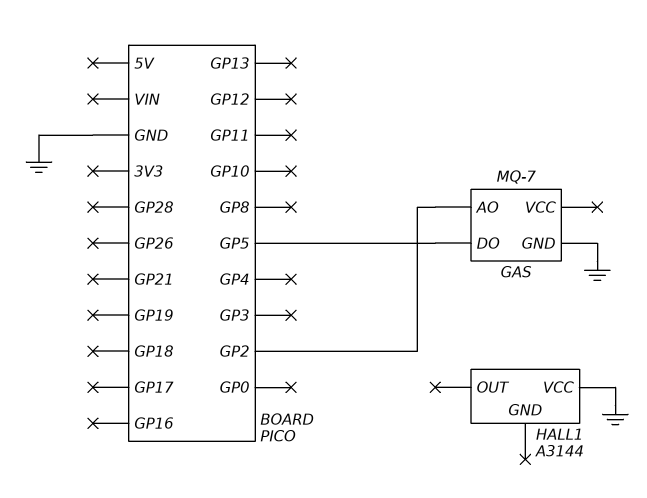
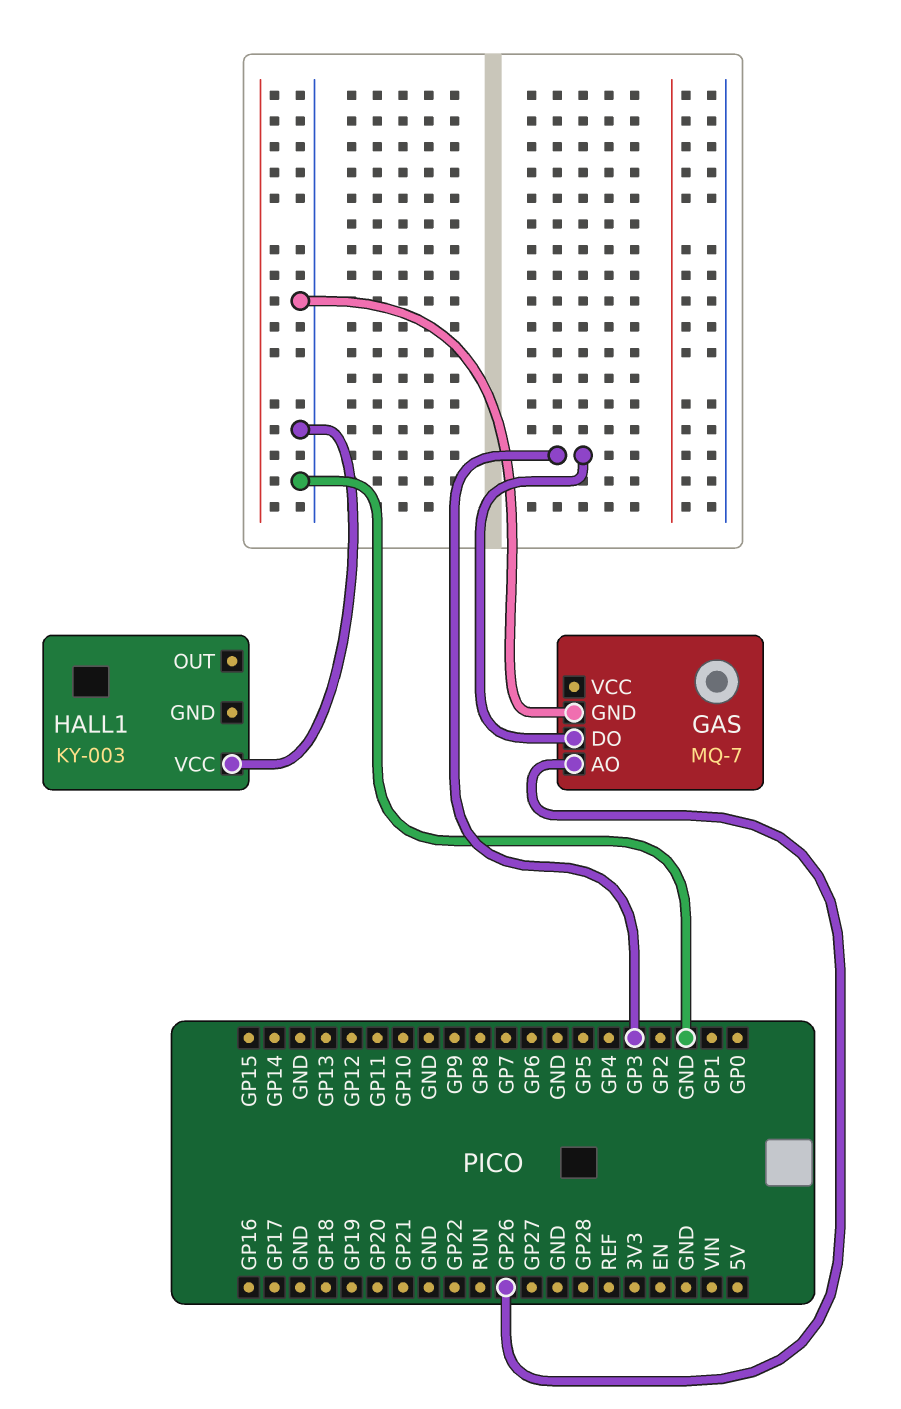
GAS pin AO: GP2 -> GP26
GAS pin DO: GP5 -> GP3
HALL1: A3144 -> KY-003

